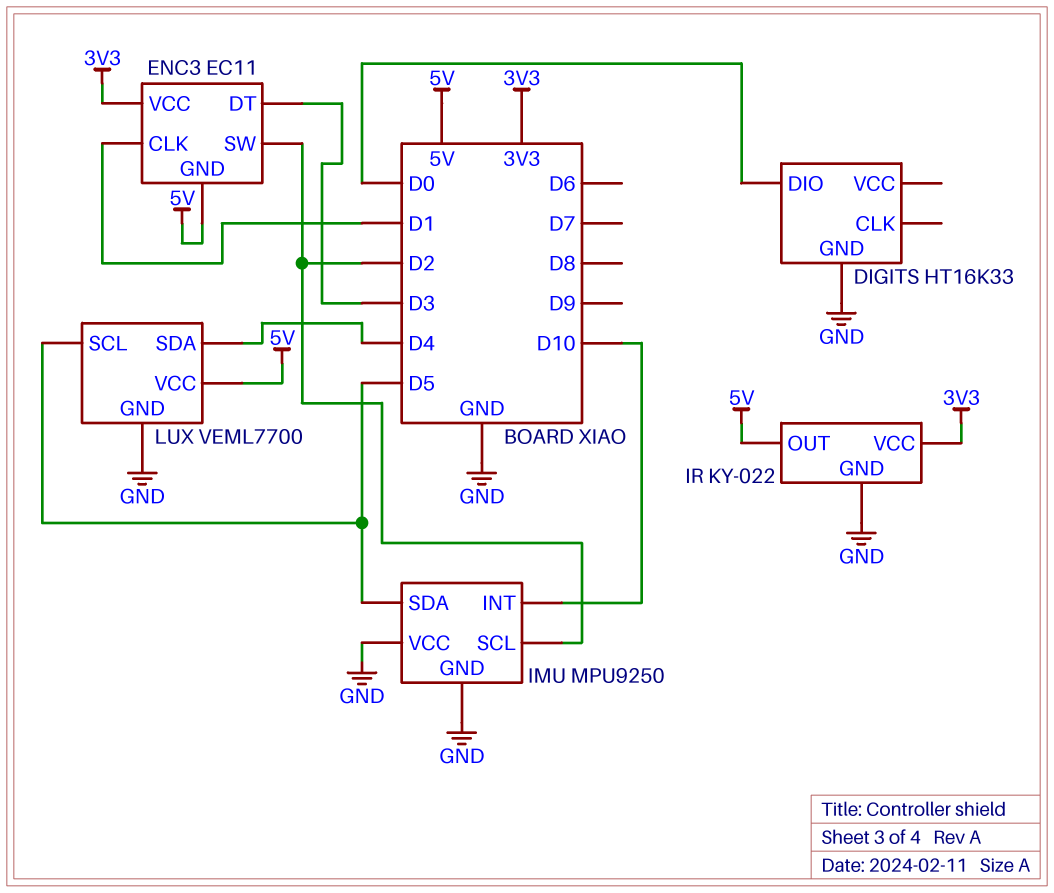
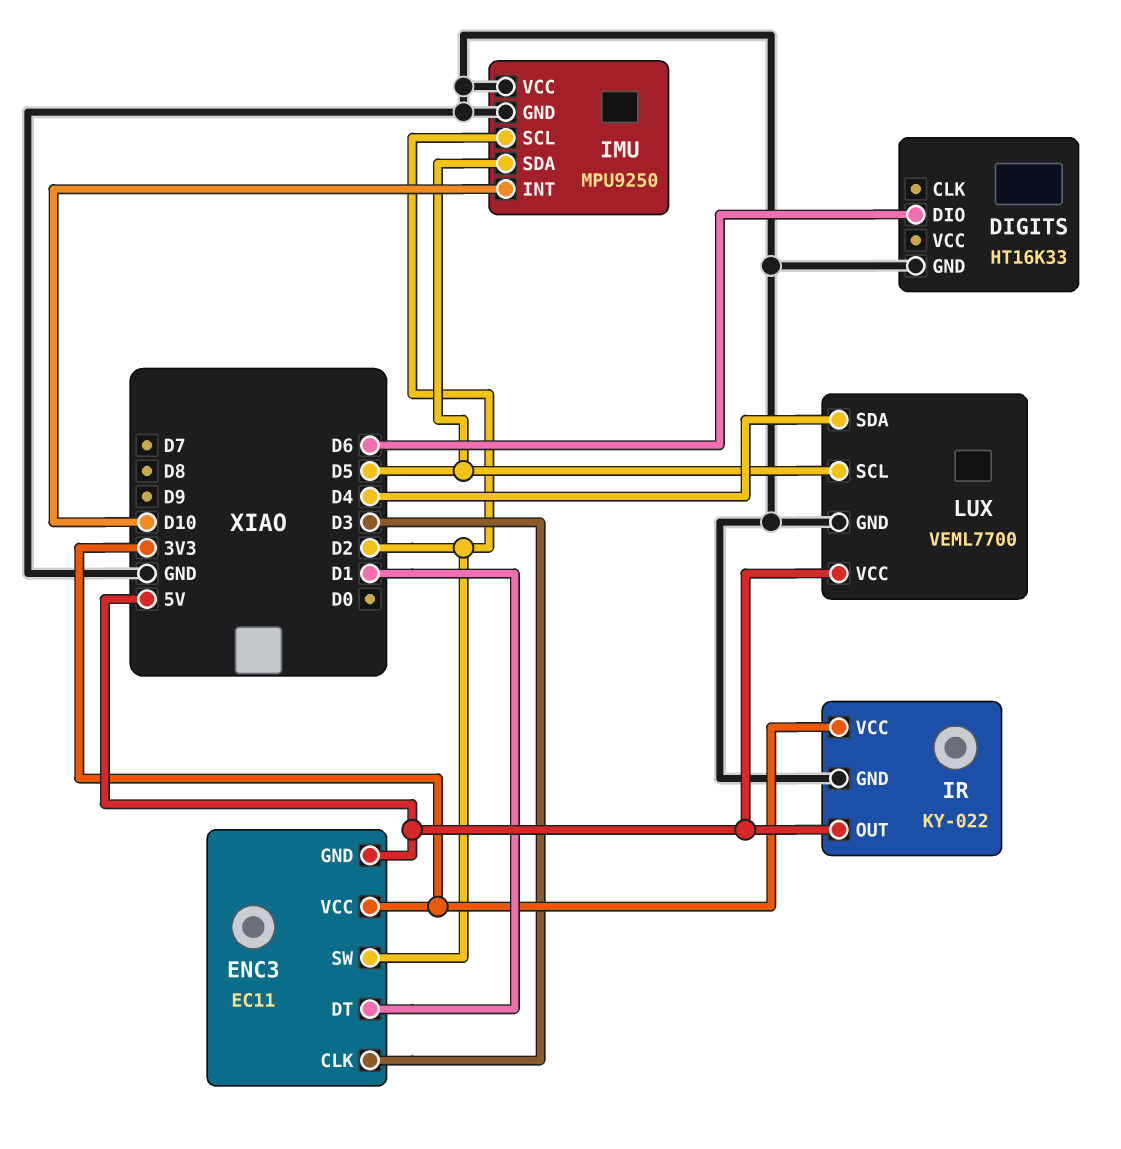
DIGITS pin DIO: D0 -> D6
ENC3 pin CLK: D1 -> D3
ENC3 pin DT: D3 -> D1

